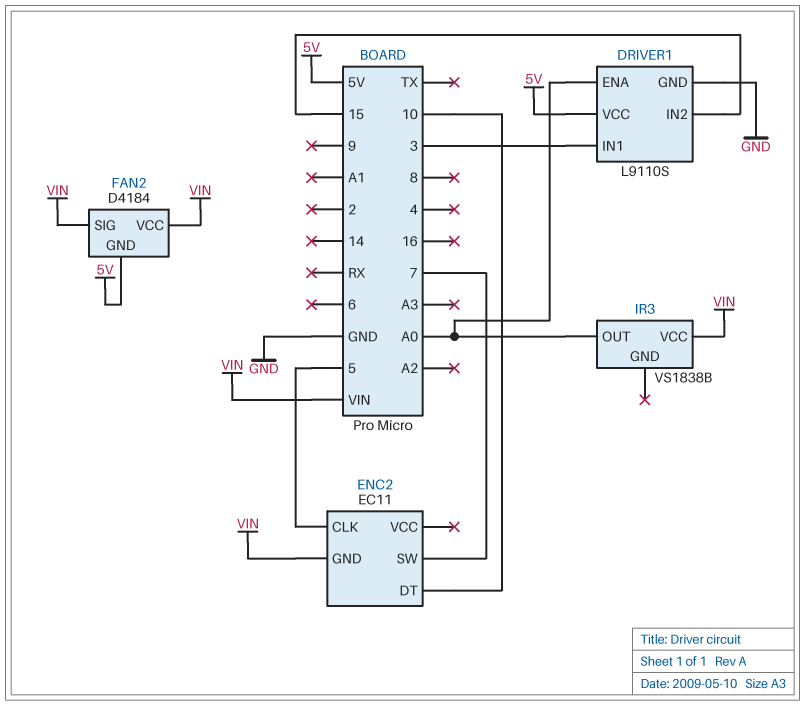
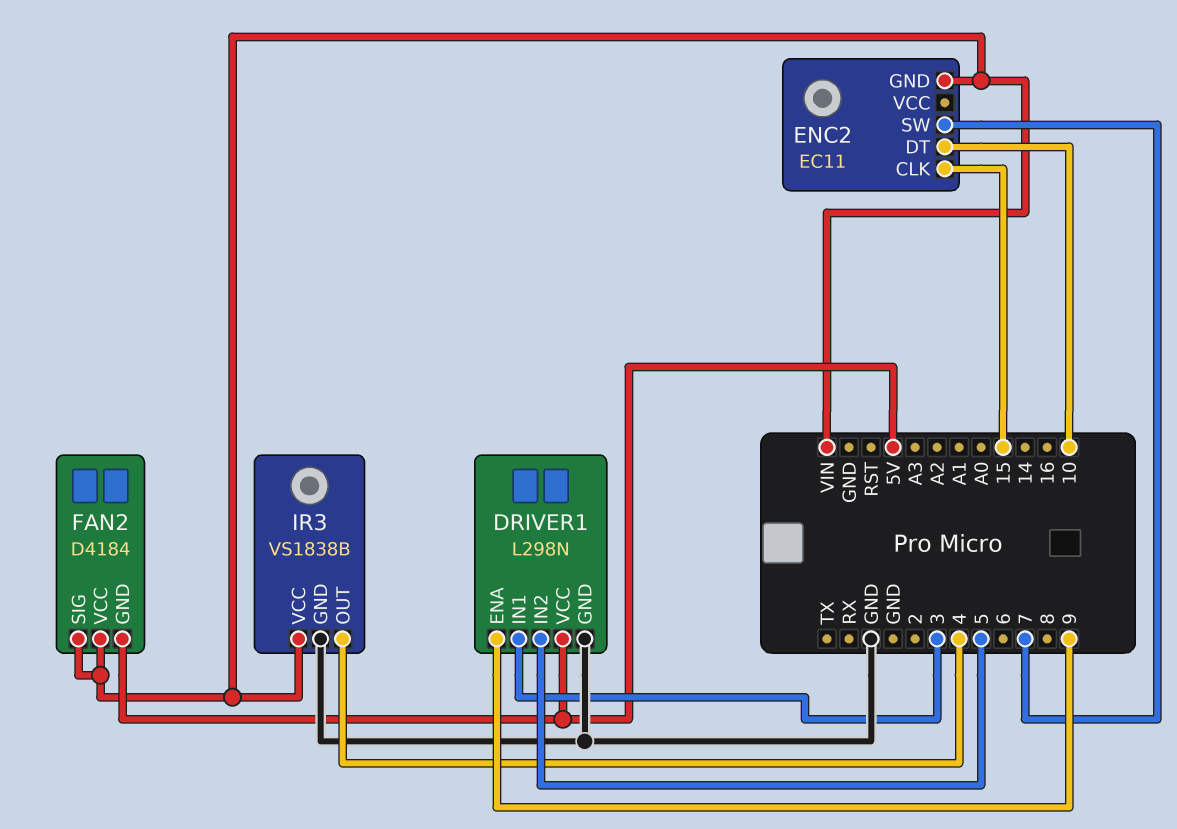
DRIVER1: L9110S -> L298N
DRIVER1 pin ENA: A0 -> 9
DRIVER1 pin IN2: 15 -> 5
ENC2 pin CLK: 5 -> 15
IR3 pin GND: none -> GND
IR3 pin OUT: A0 -> 4

